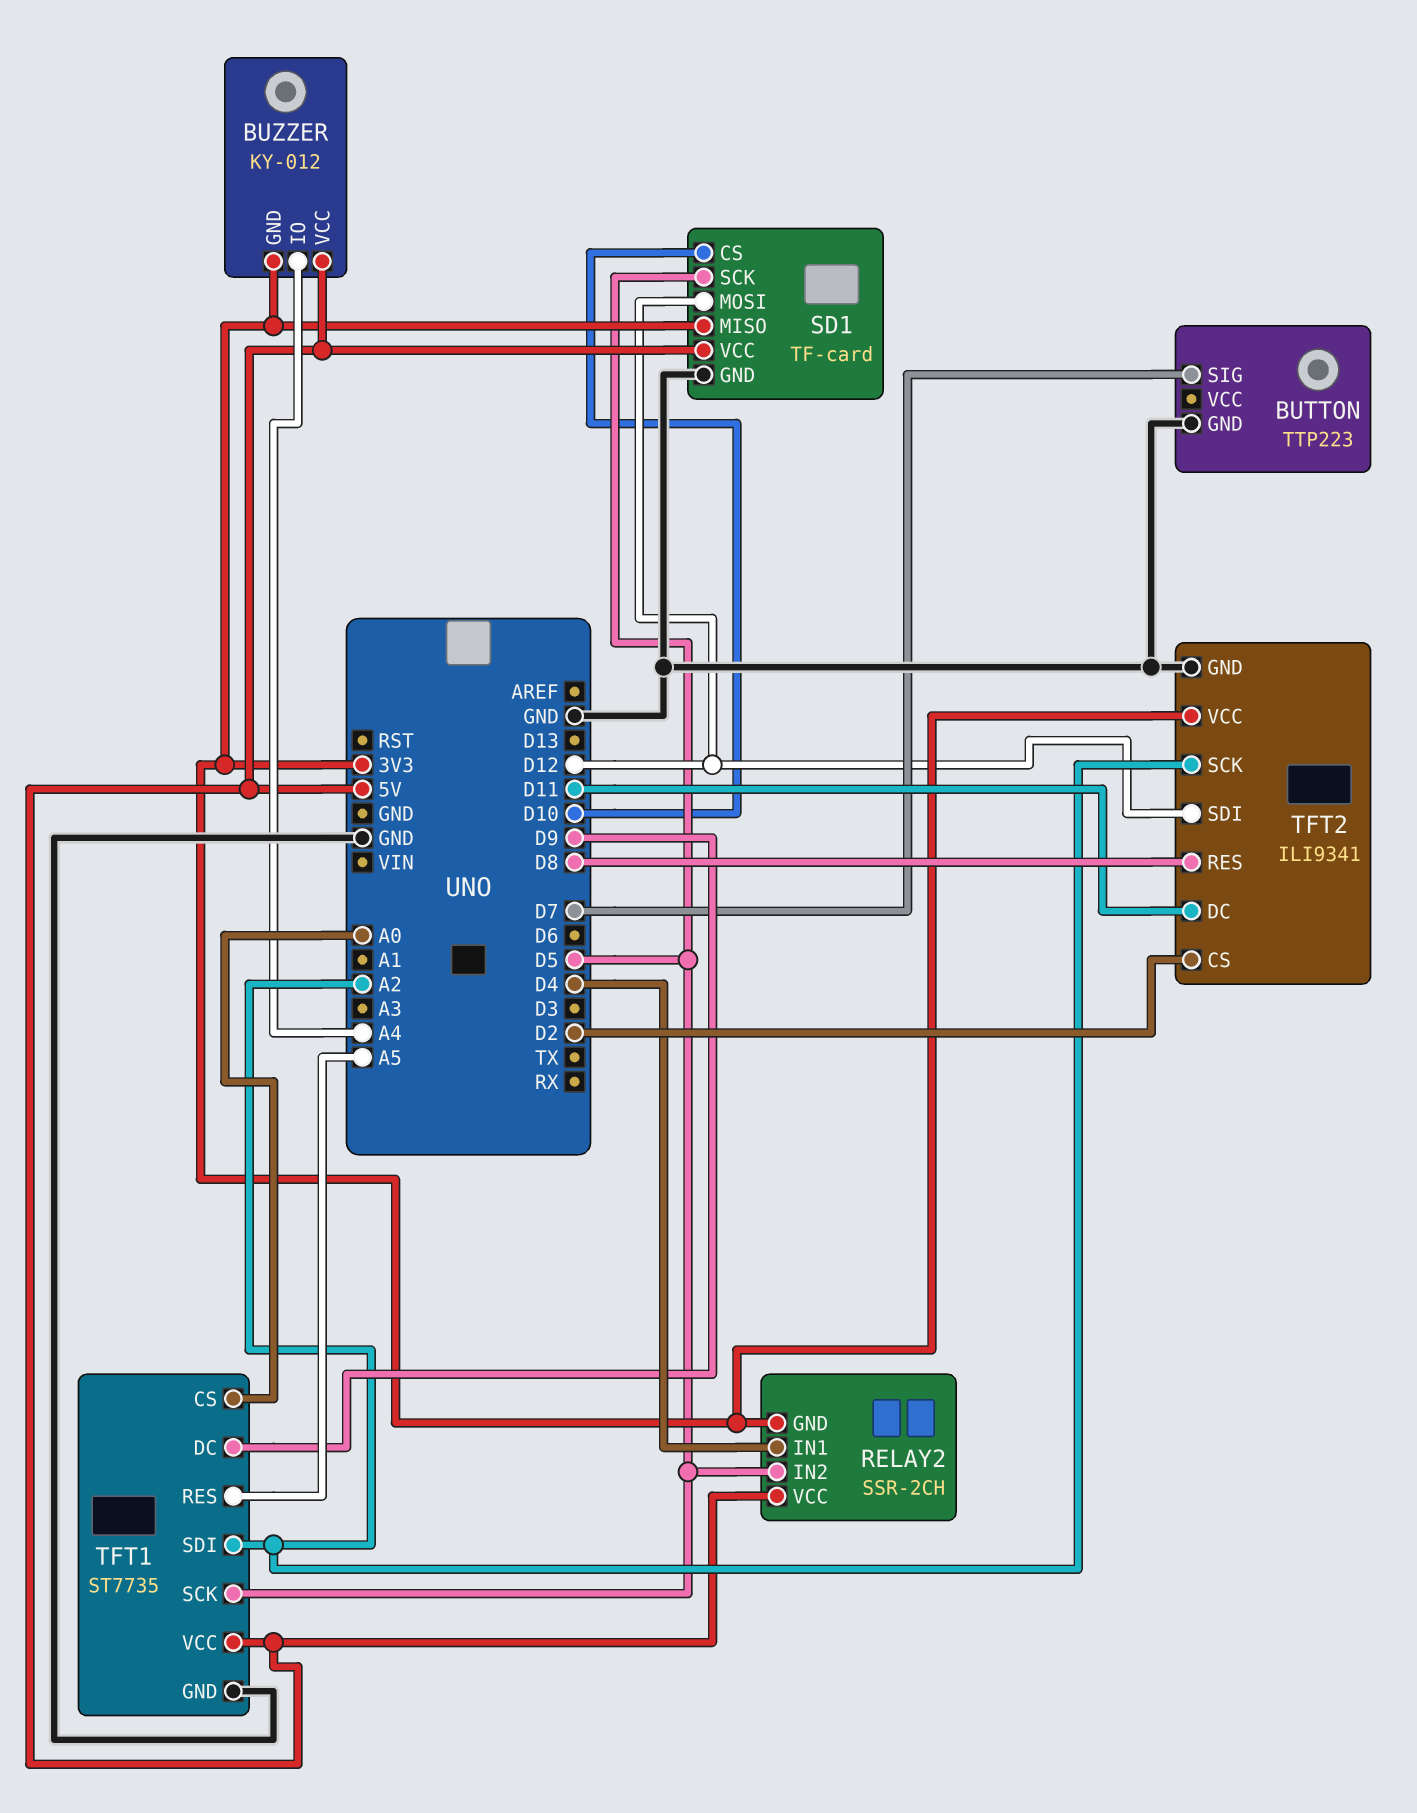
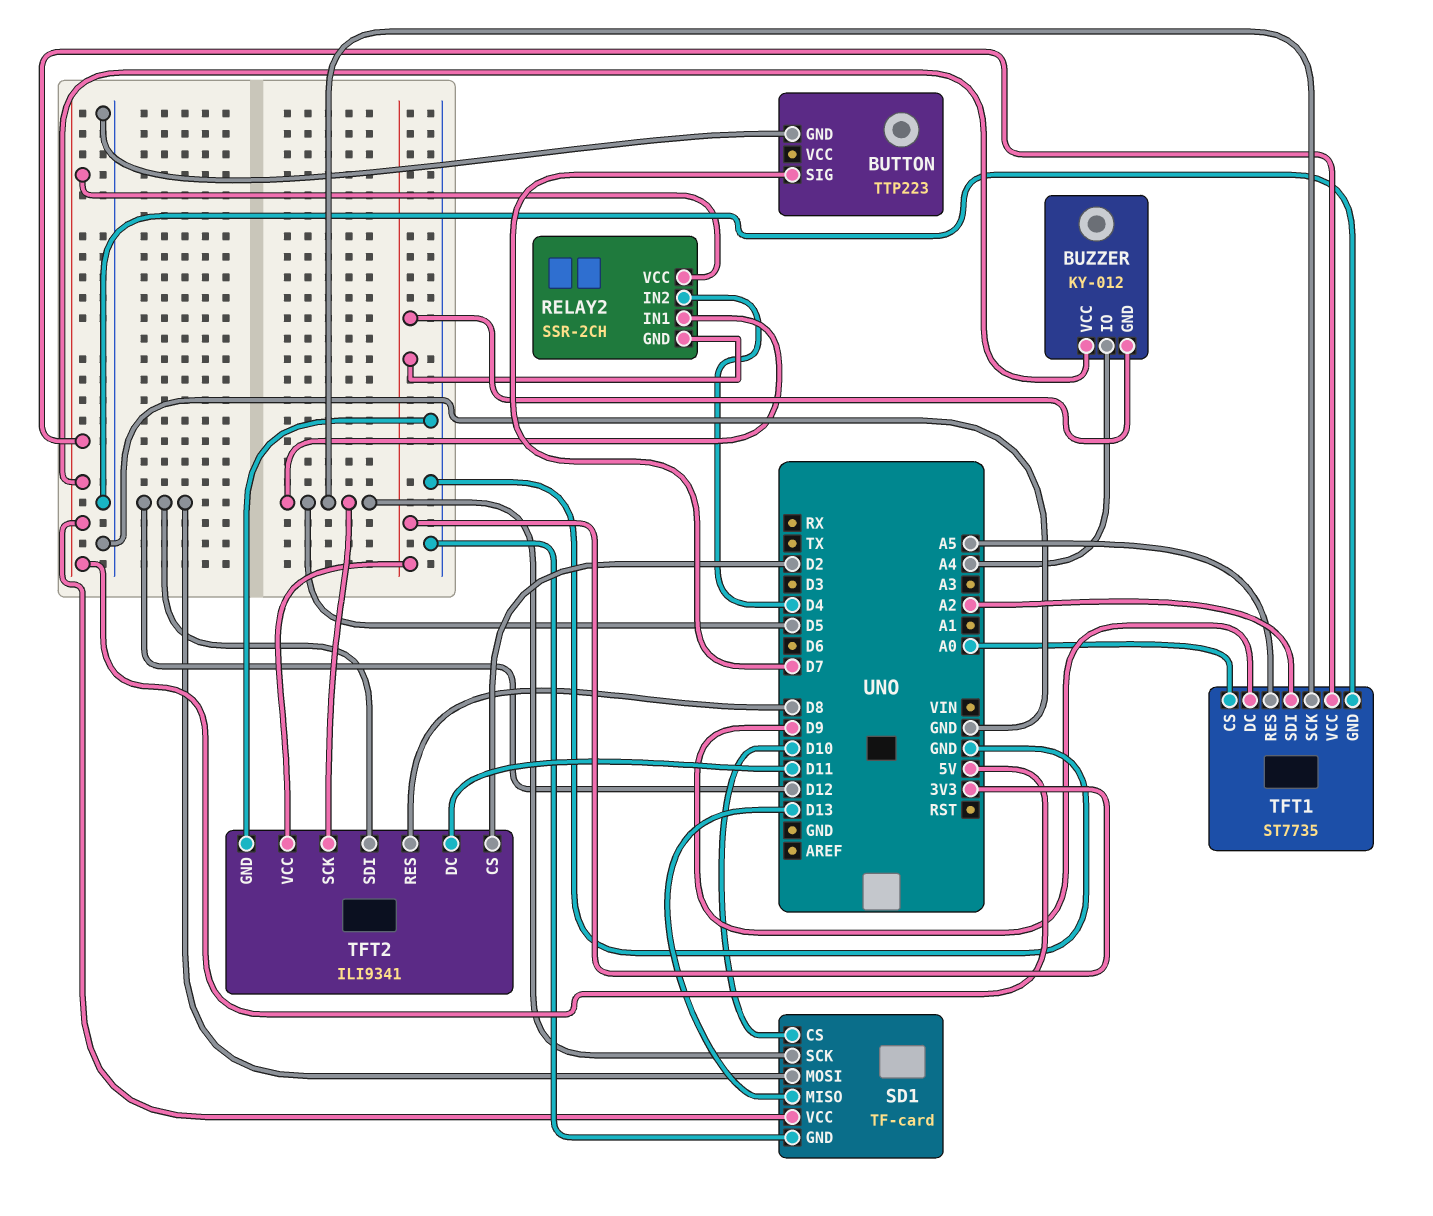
RELAY2 pin IN1: D4 -> D5
RELAY2 pin IN2: D5 -> D4
SD1 pin MISO: 3V3 -> D13
TFT2 pin SCK: A2 -> D5

